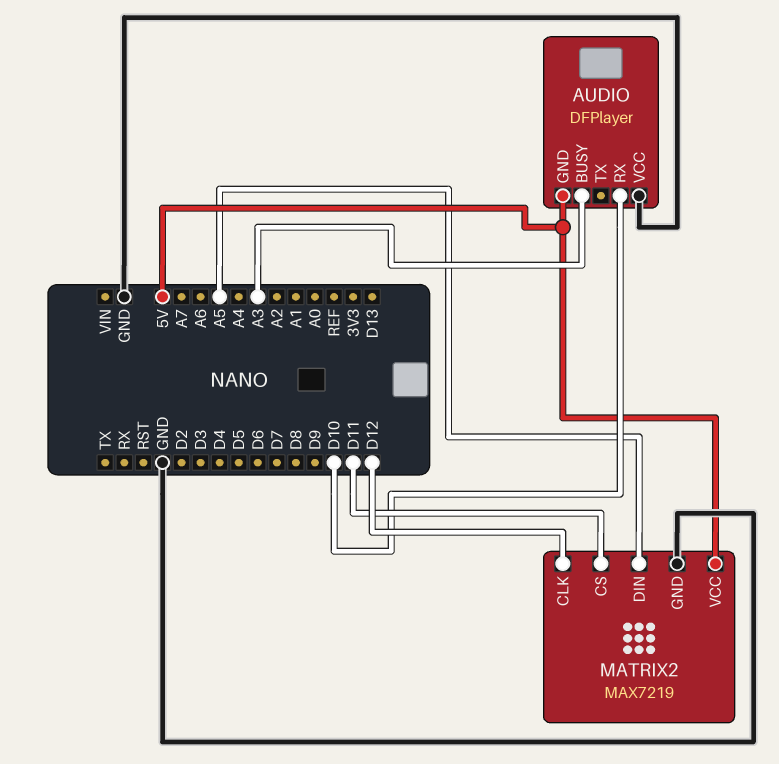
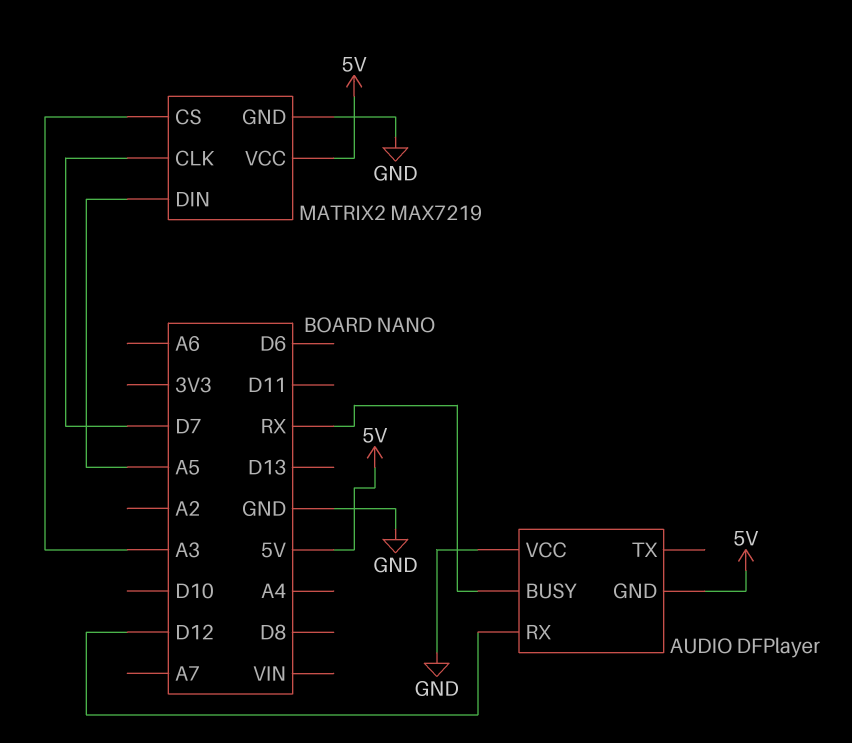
AUDIO pin BUSY: A3 -> RX
AUDIO pin RX: D10 -> D12
MATRIX2 pin CLK: D12 -> D7
MATRIX2 pin CS: D11 -> A3

